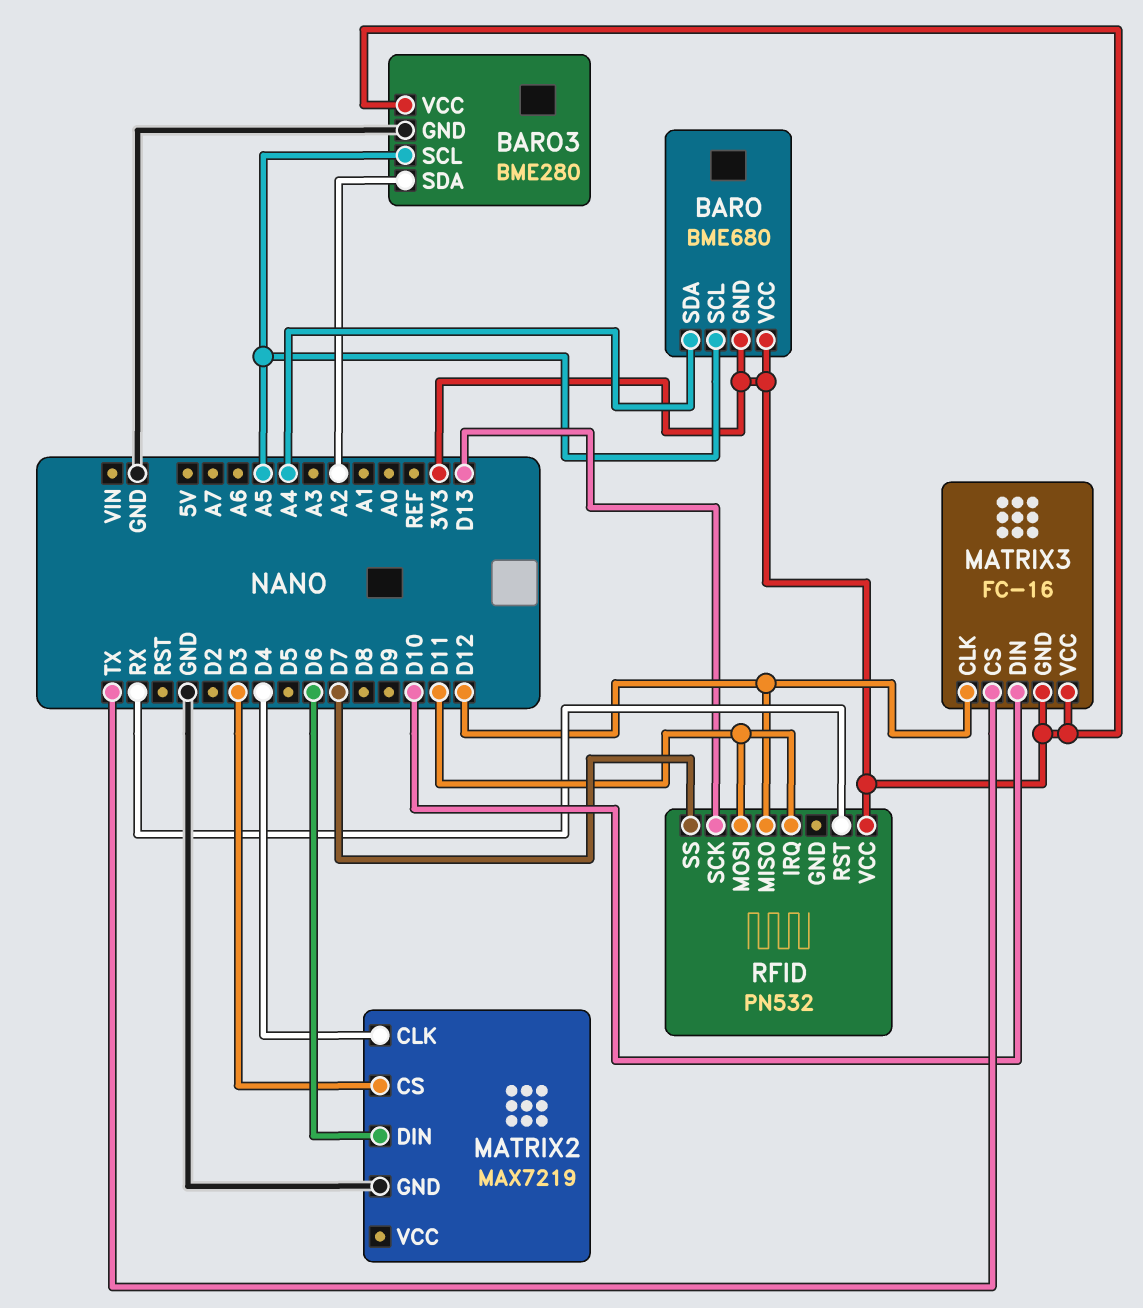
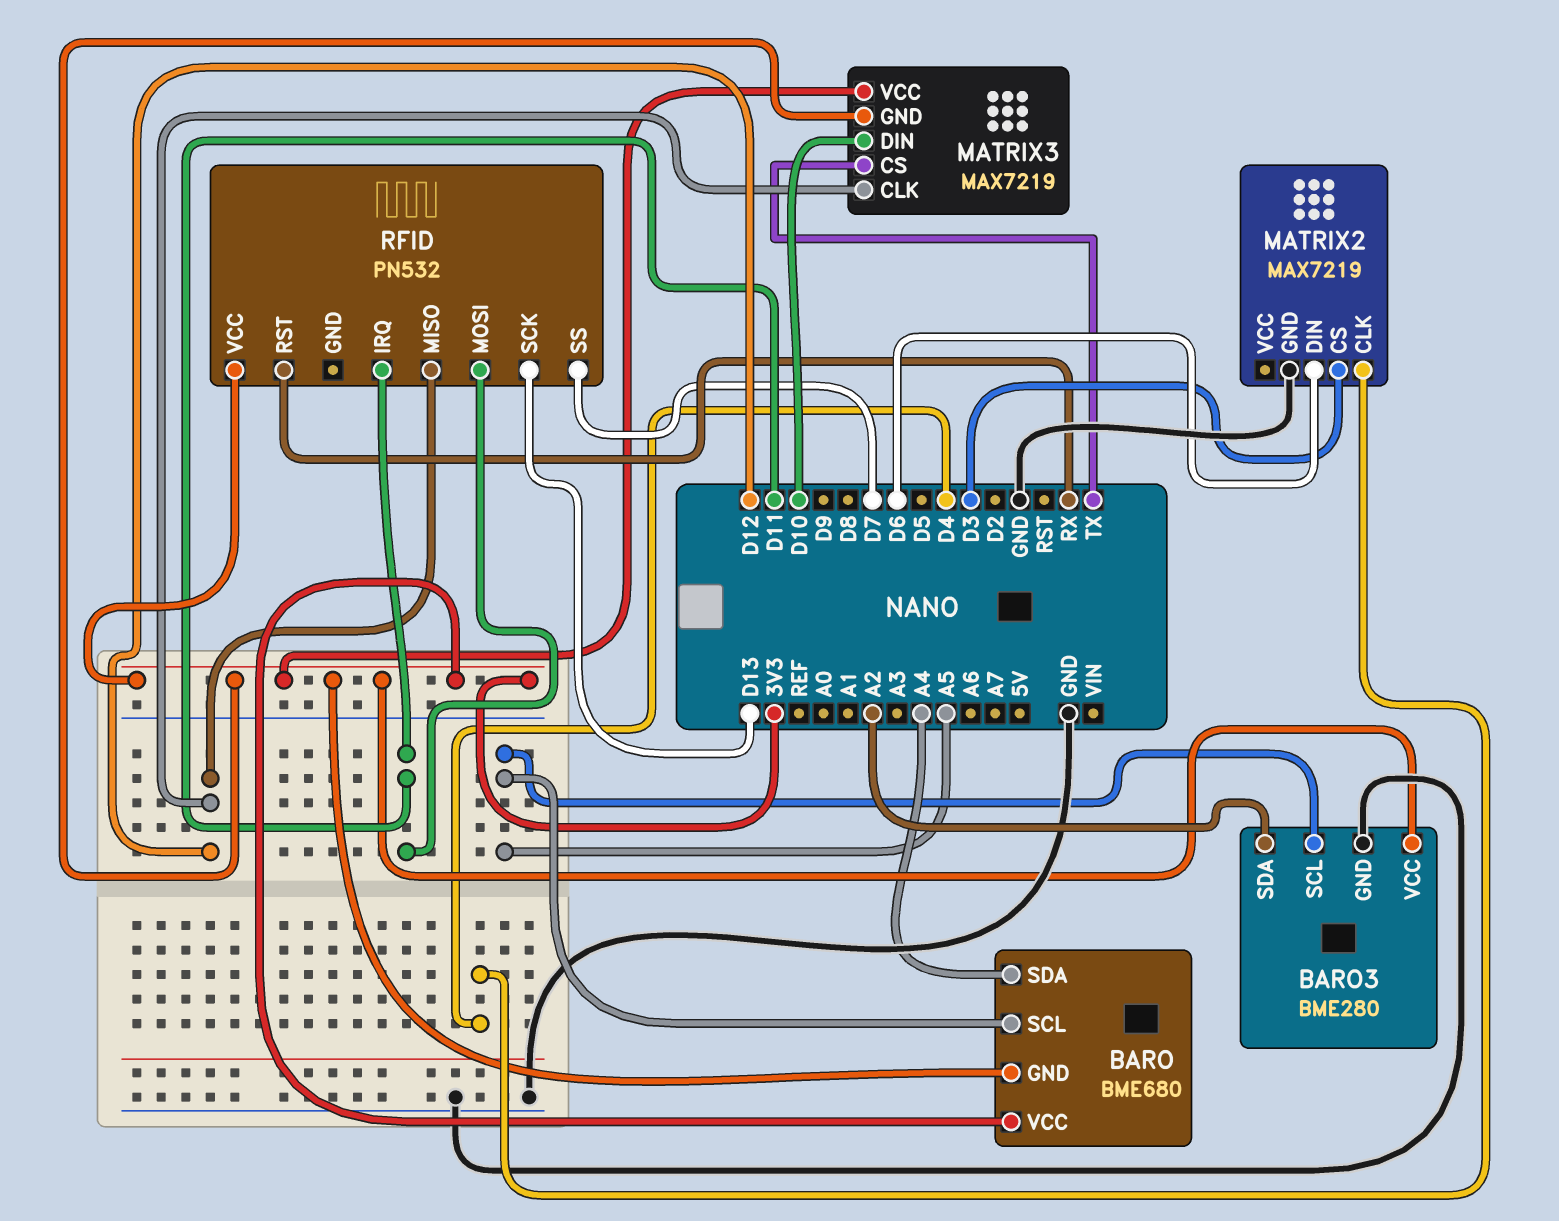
MATRIX3: FC-16 -> MAX7219

